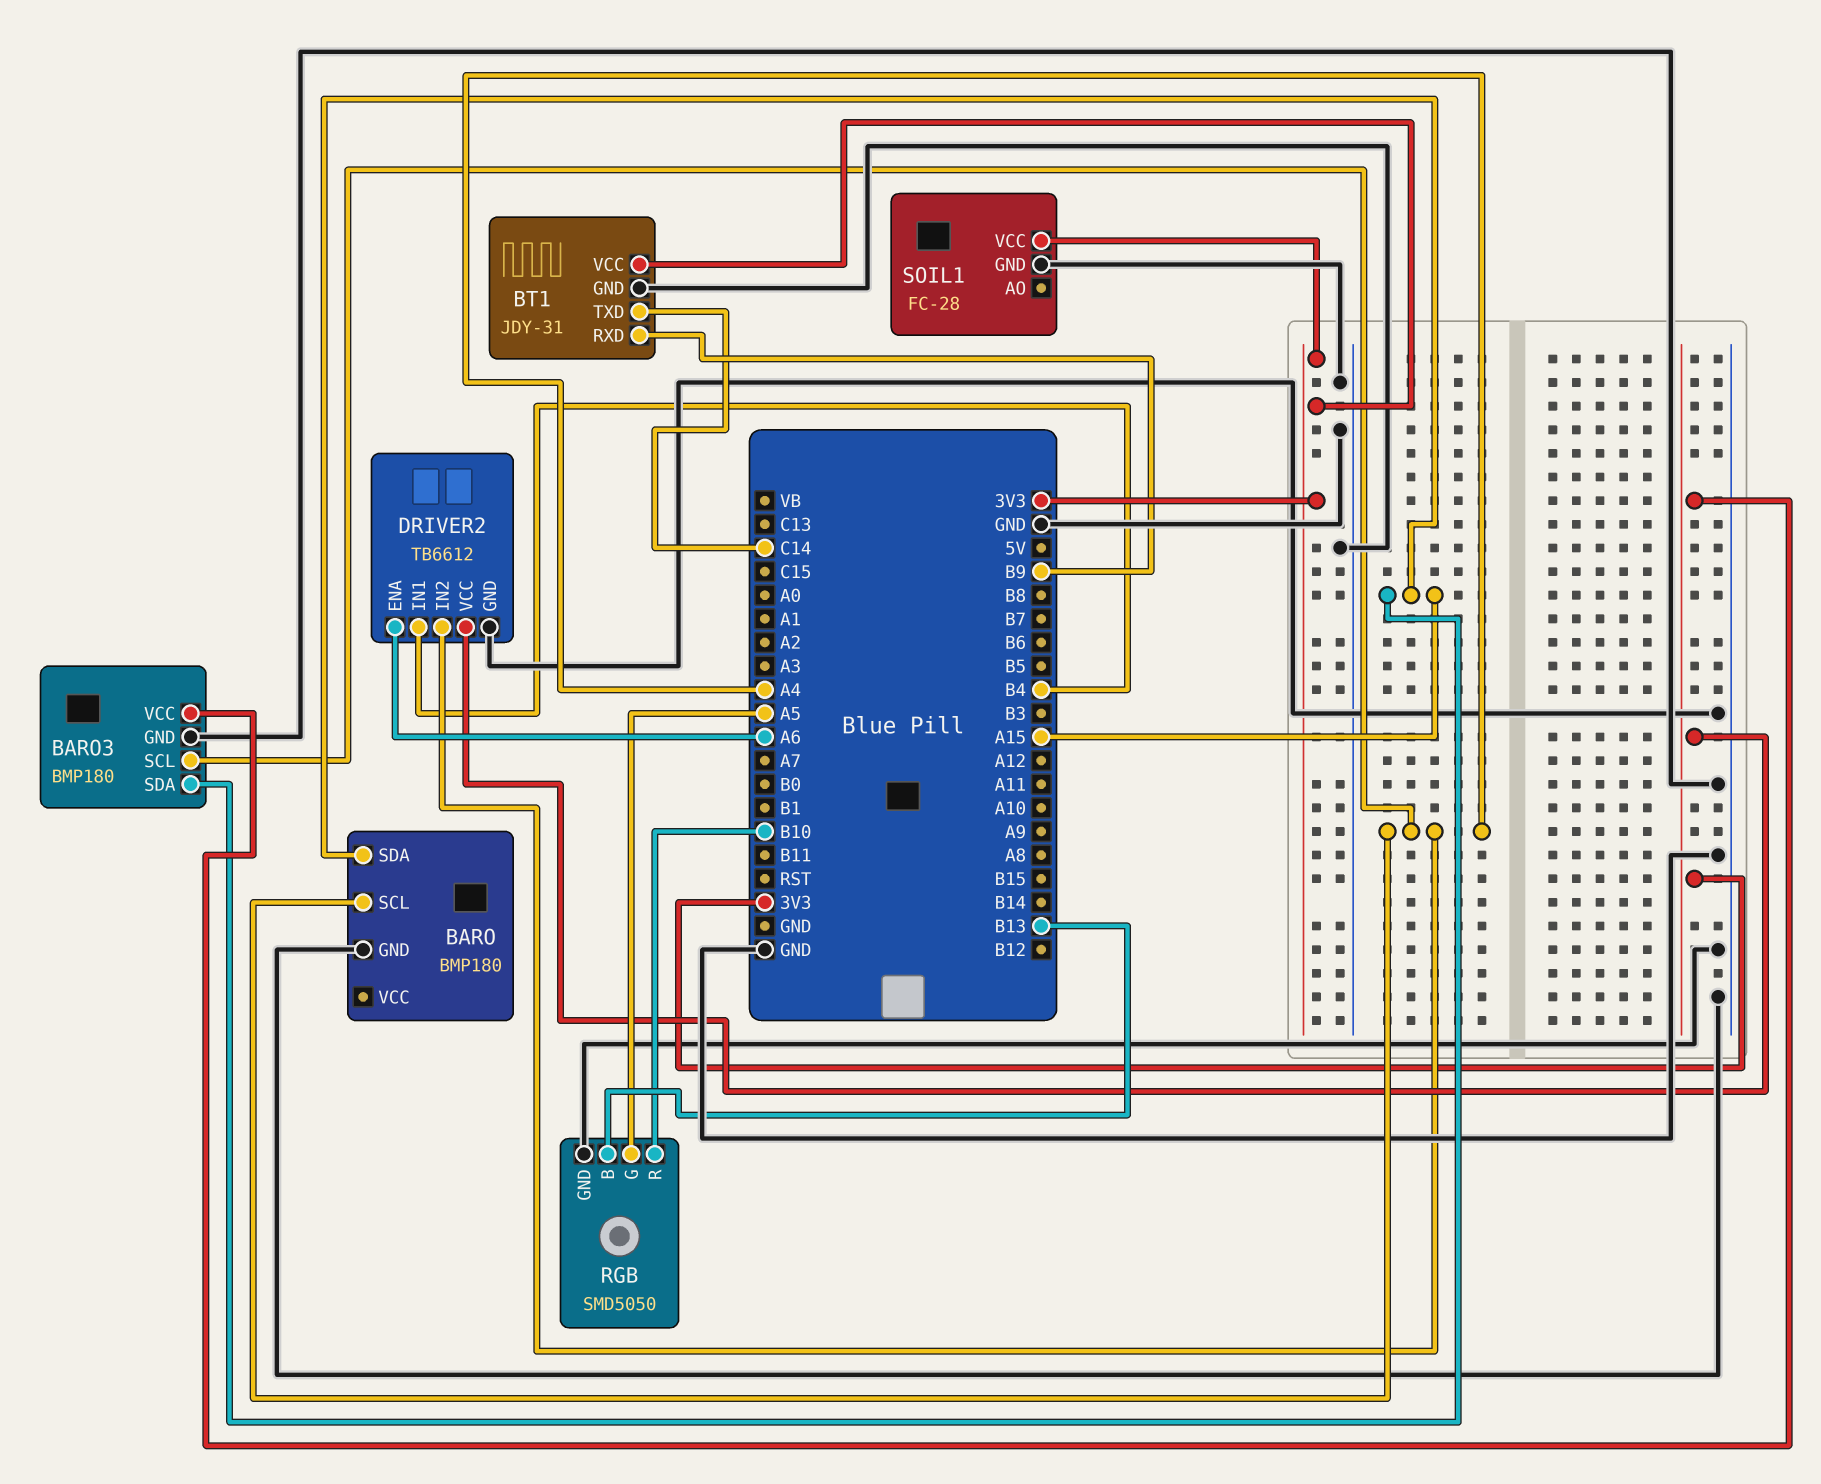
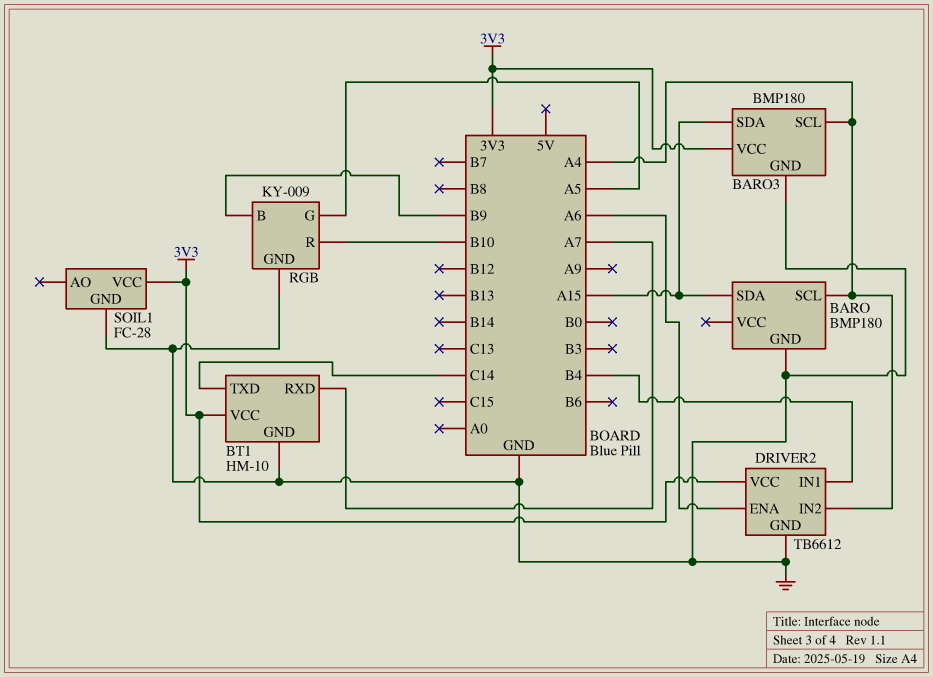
BT1: JDY-31 -> HM-10
BT1 pin RXD: B9 -> A7
RGB: SMD5050 -> KY-009
RGB pin B: B13 -> B9

